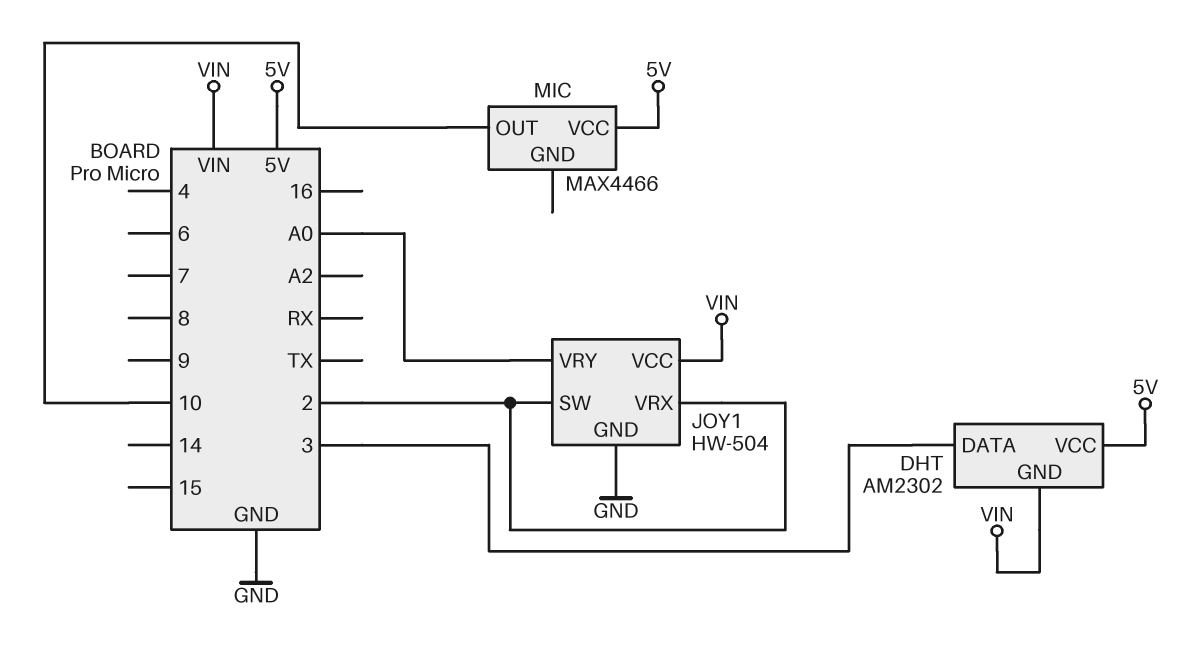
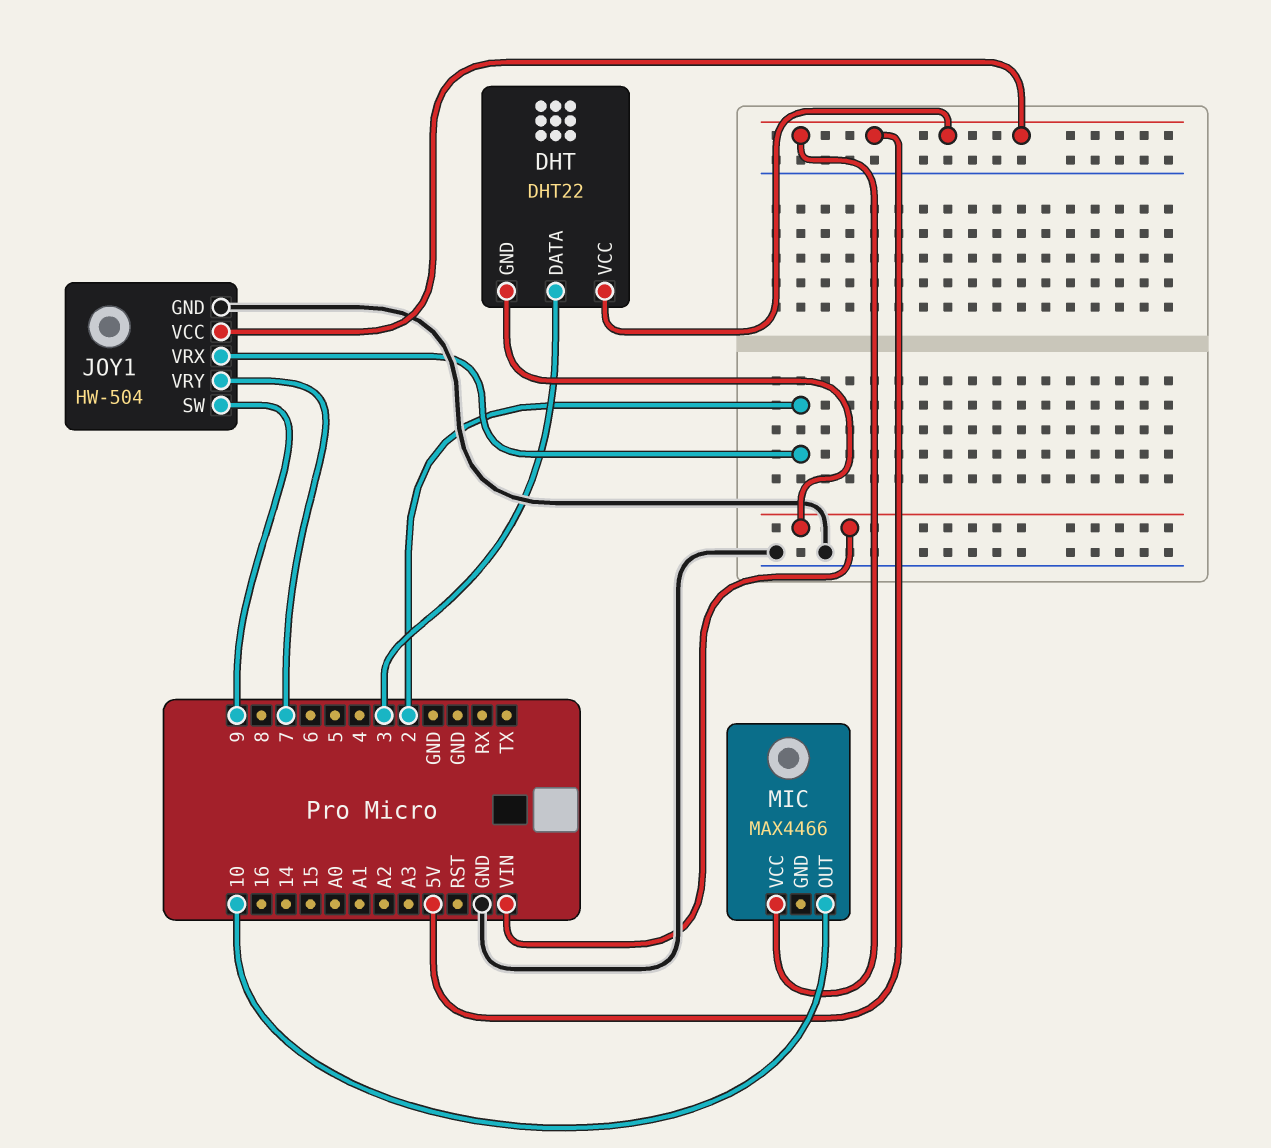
DHT: AM2302 -> DHT22
JOY1 pin SW: 2 -> 9
JOY1 pin VCC: VIN -> 5V
JOY1 pin VRY: A0 -> 7

